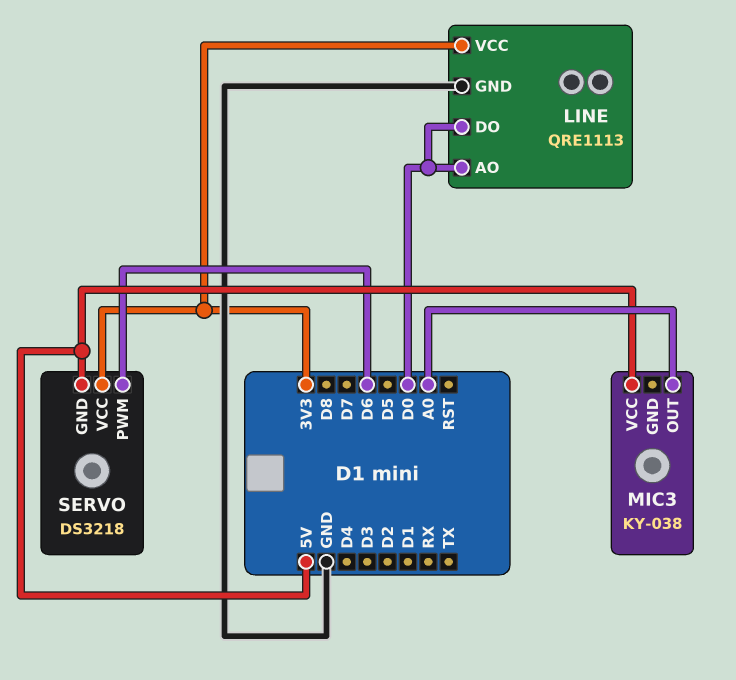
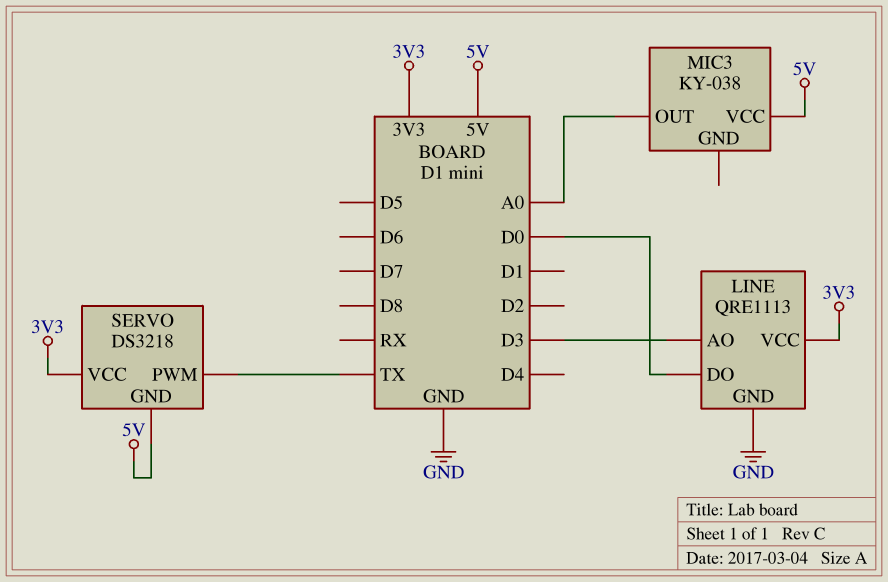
LINE pin AO: D0 -> D3
SERVO pin PWM: D6 -> TX

